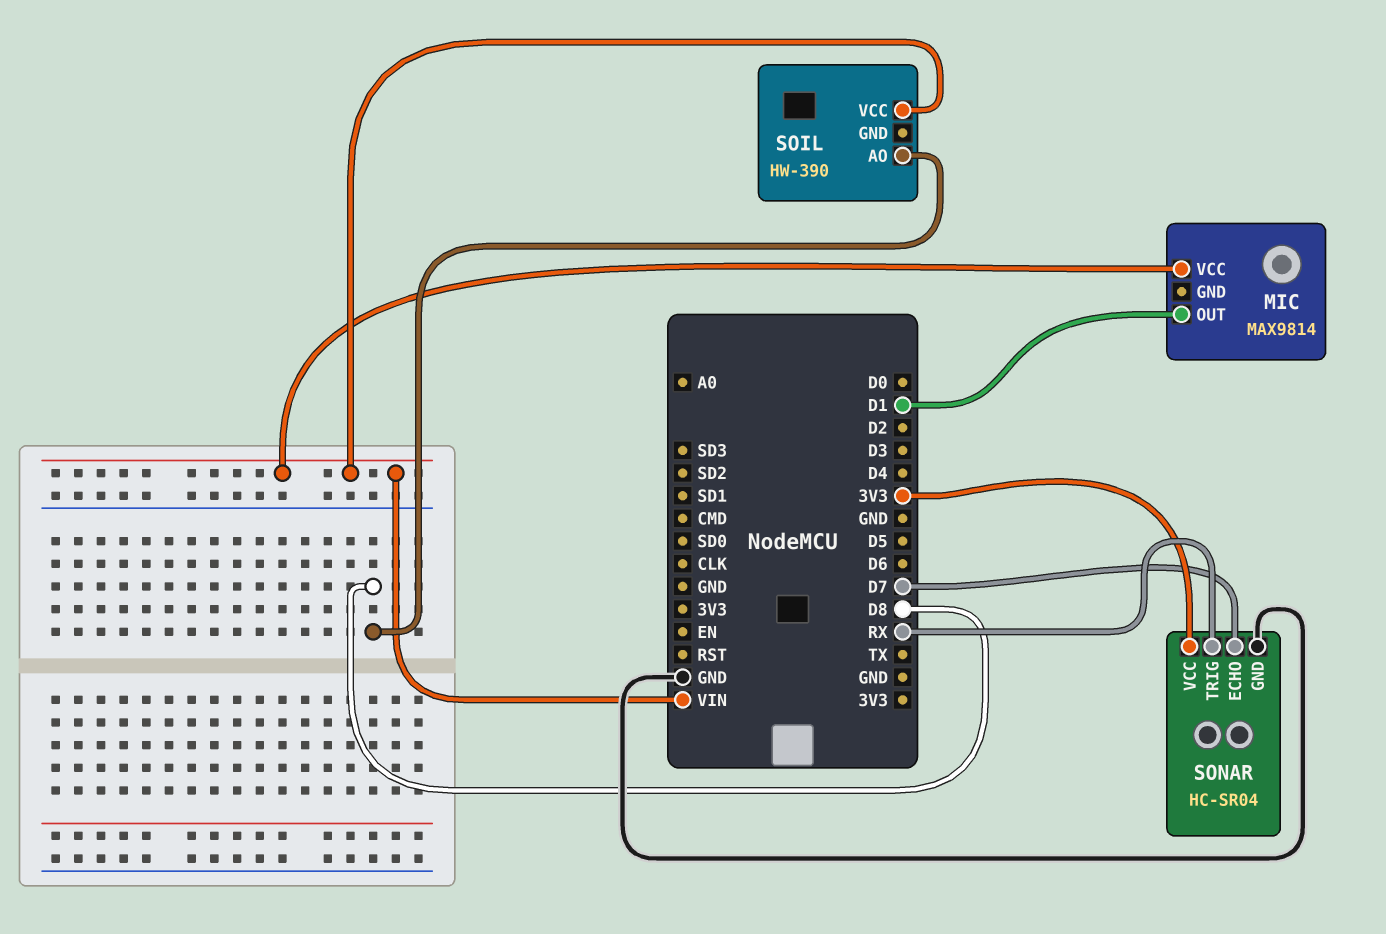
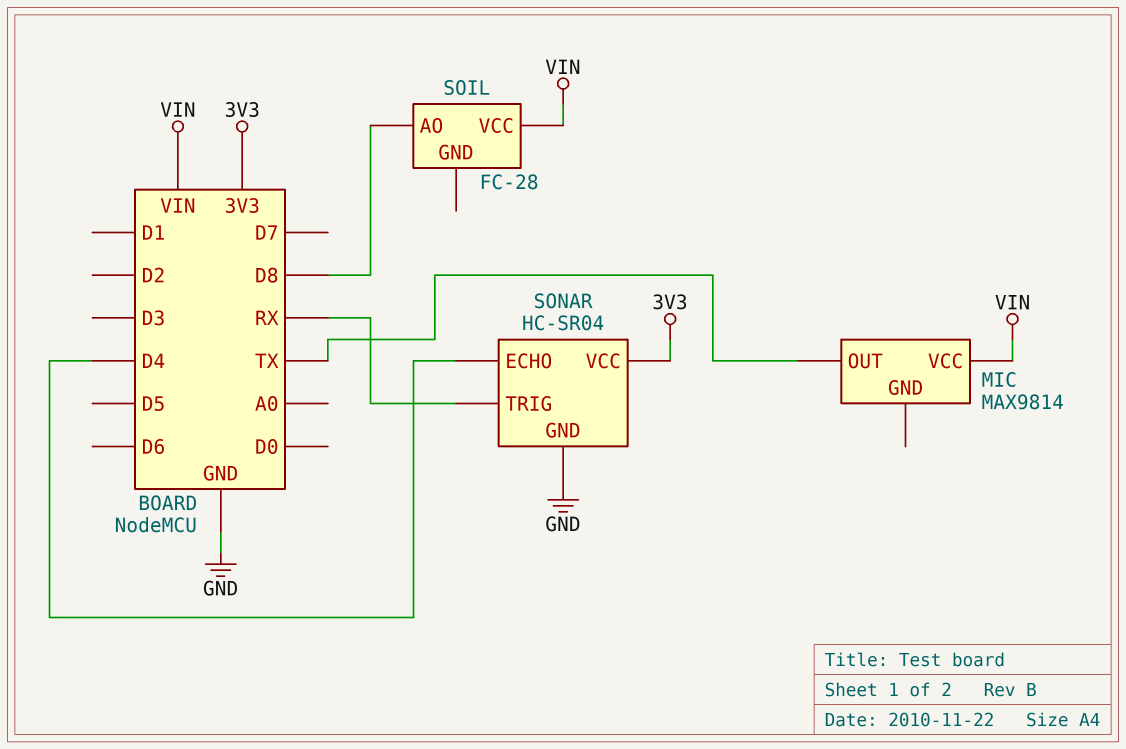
MIC pin OUT: D1 -> TX
SOIL: HW-390 -> FC-28
SONAR pin ECHO: D7 -> D4

